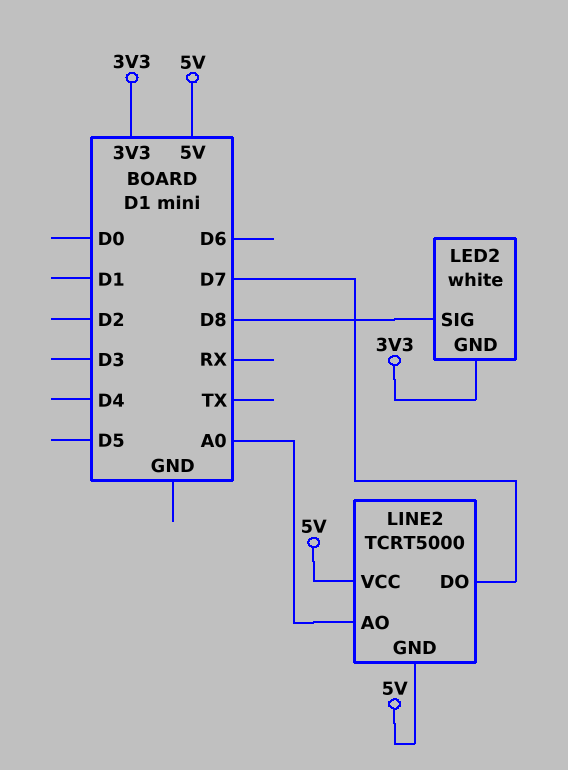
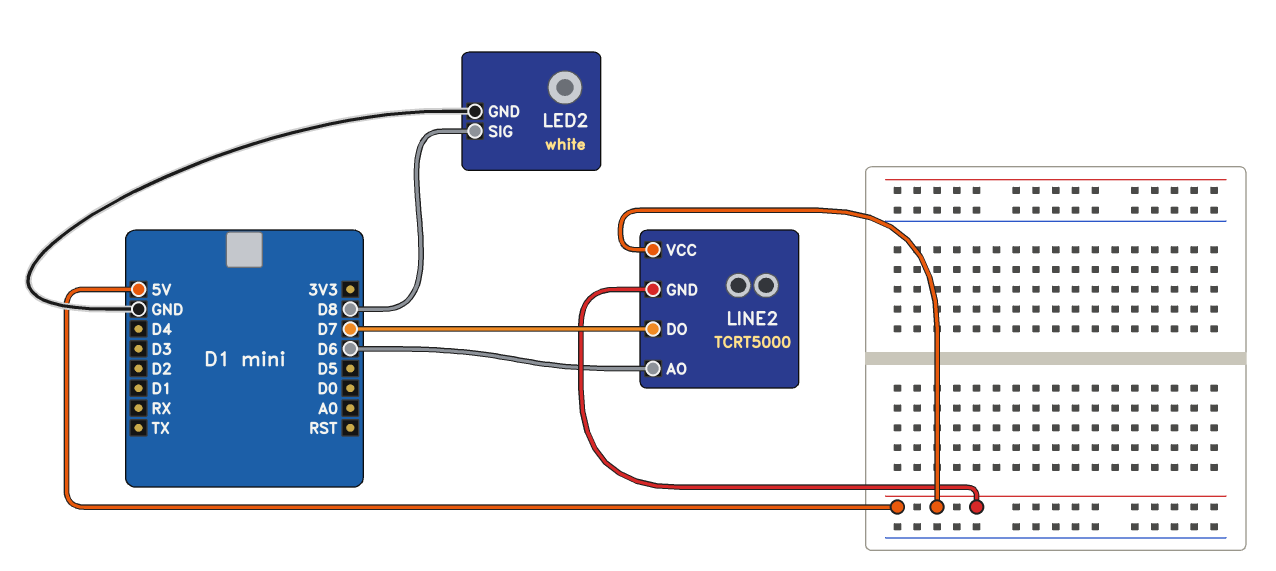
LED2 pin GND: 3V3 -> GND
LINE2 pin AO: A0 -> D6

